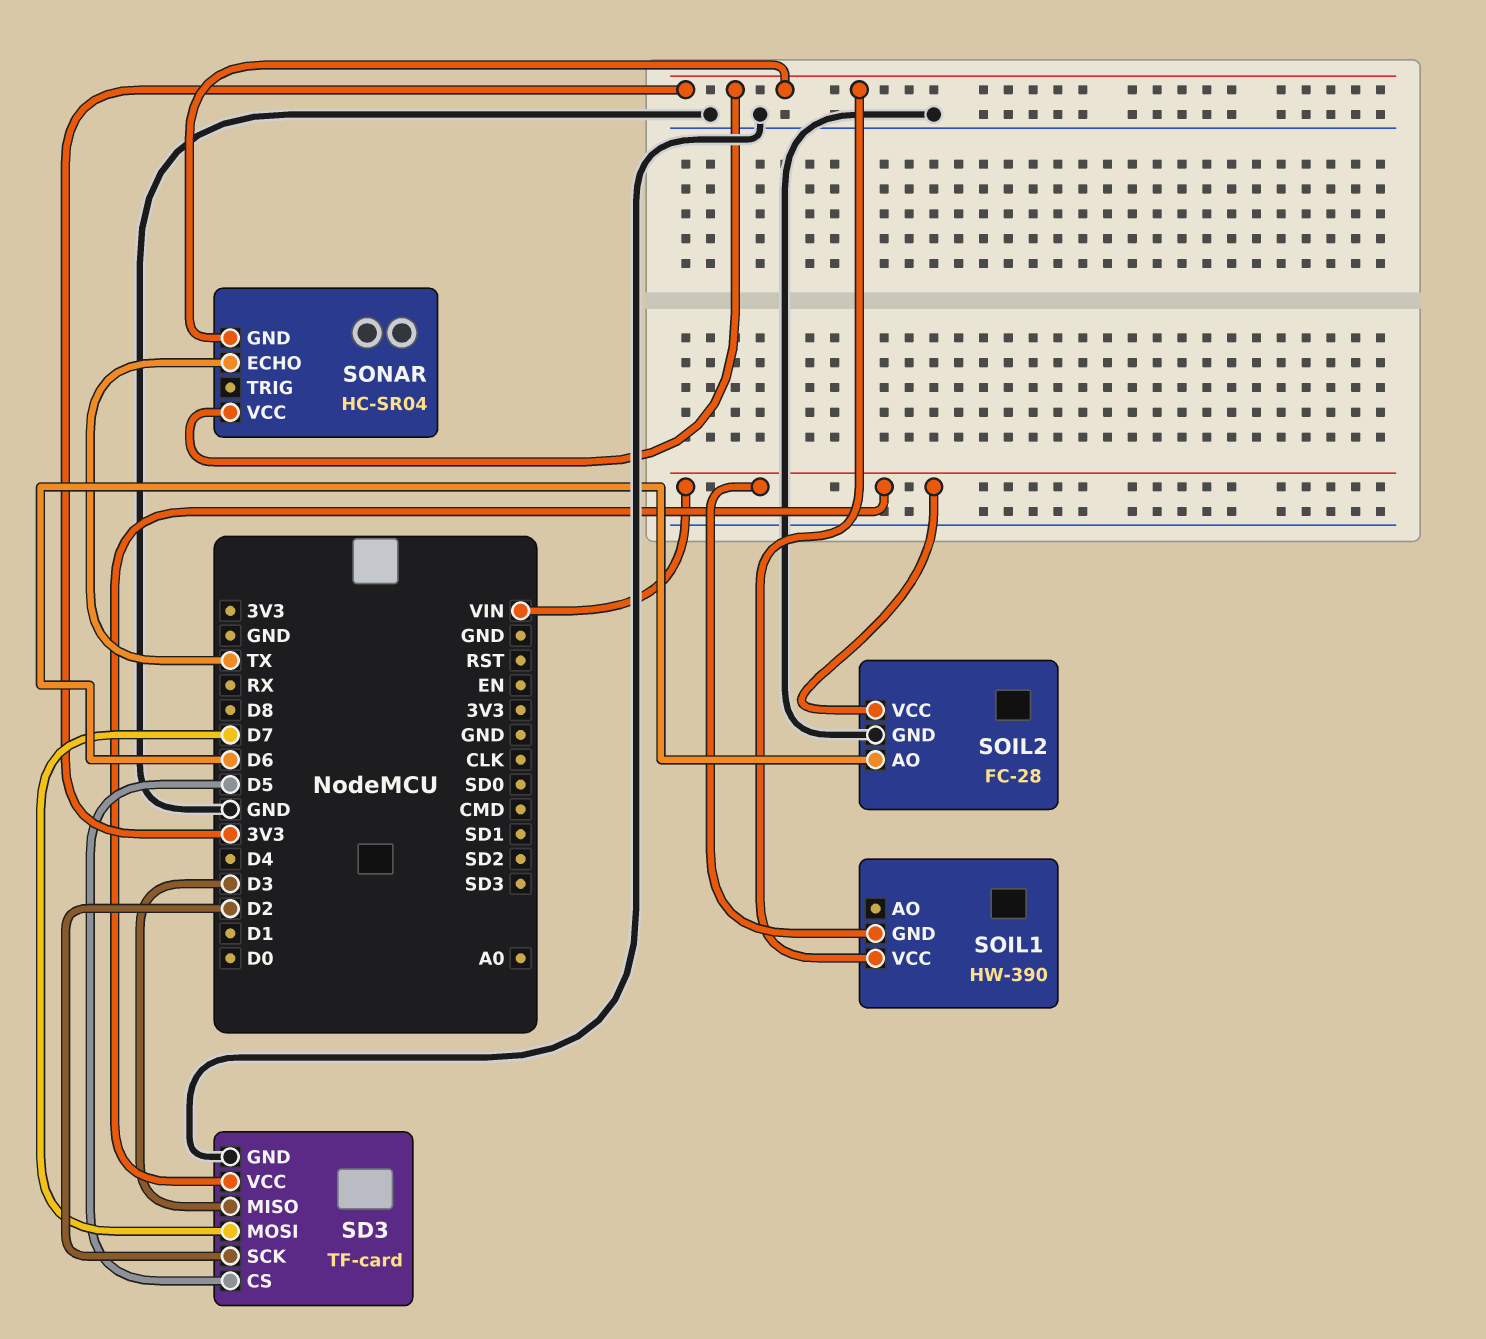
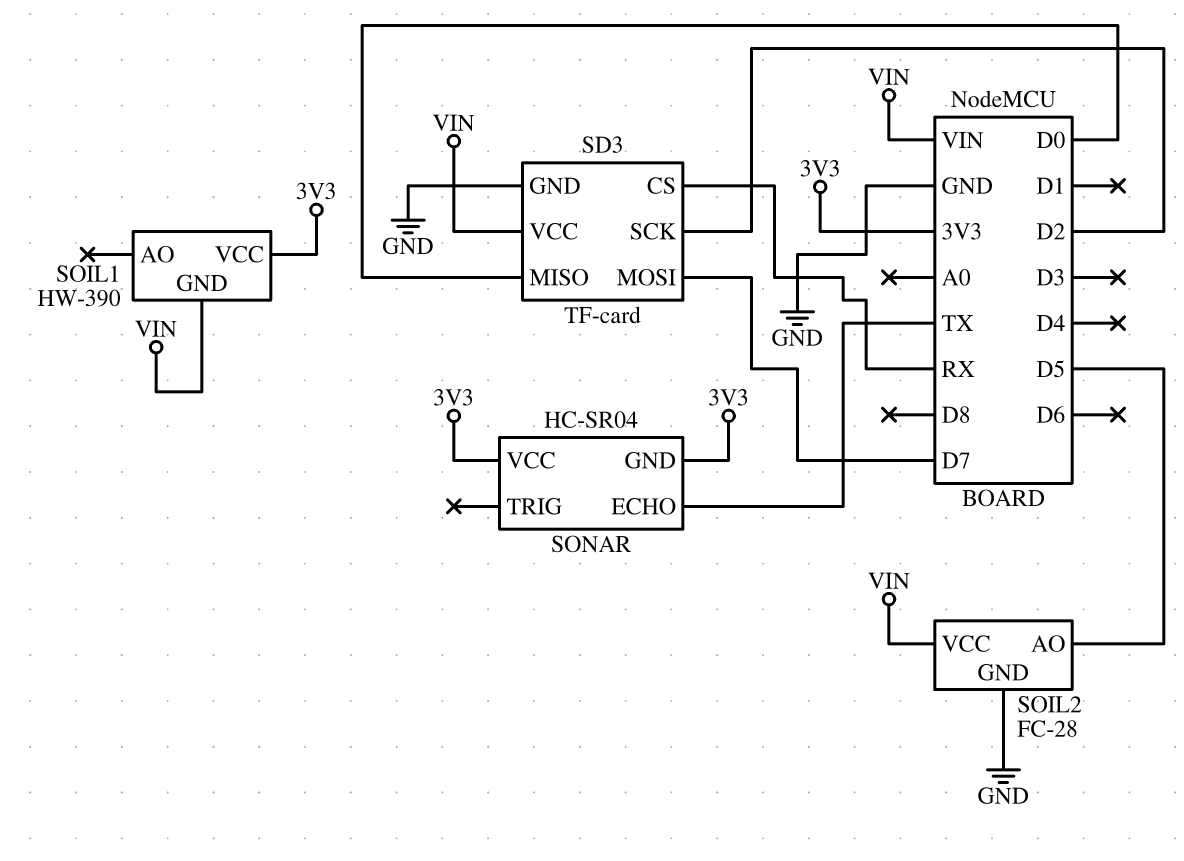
SD3 pin CS: D5 -> RX
SD3 pin MISO: D3 -> D0
SOIL2 pin AO: D6 -> D5

